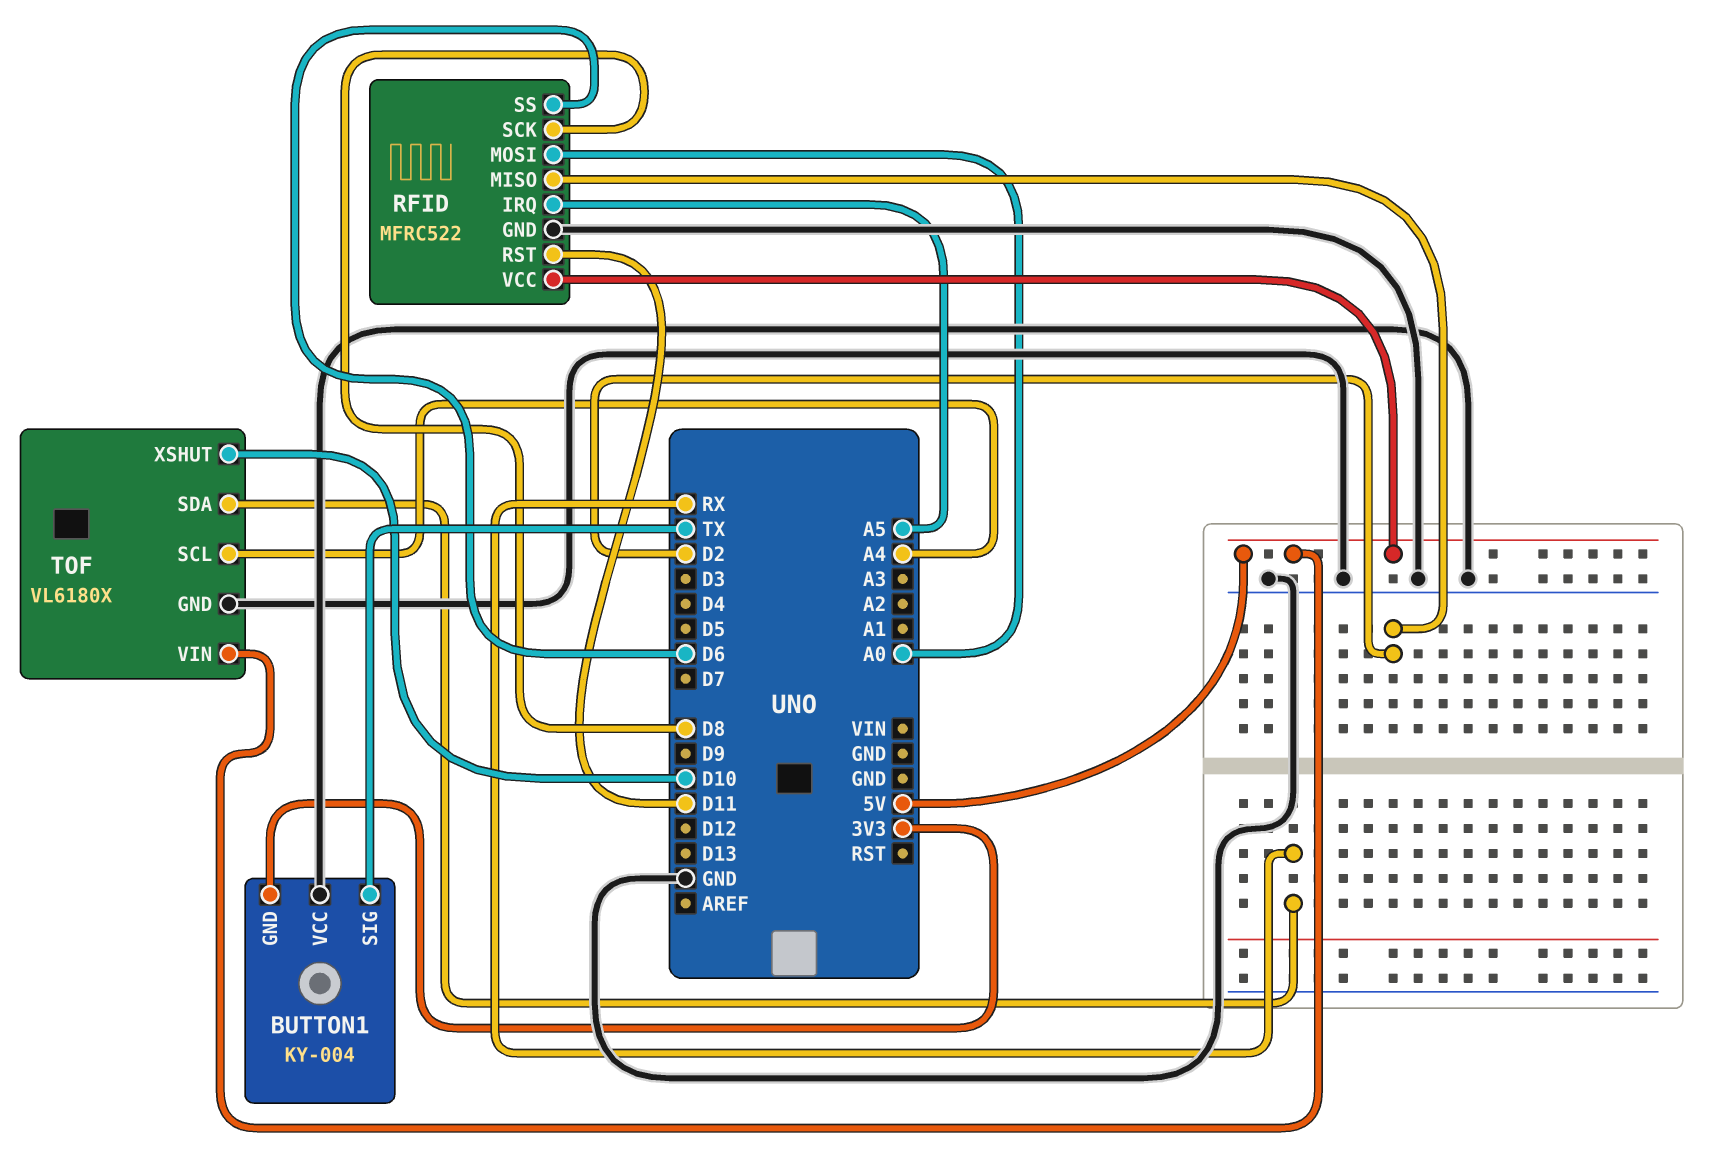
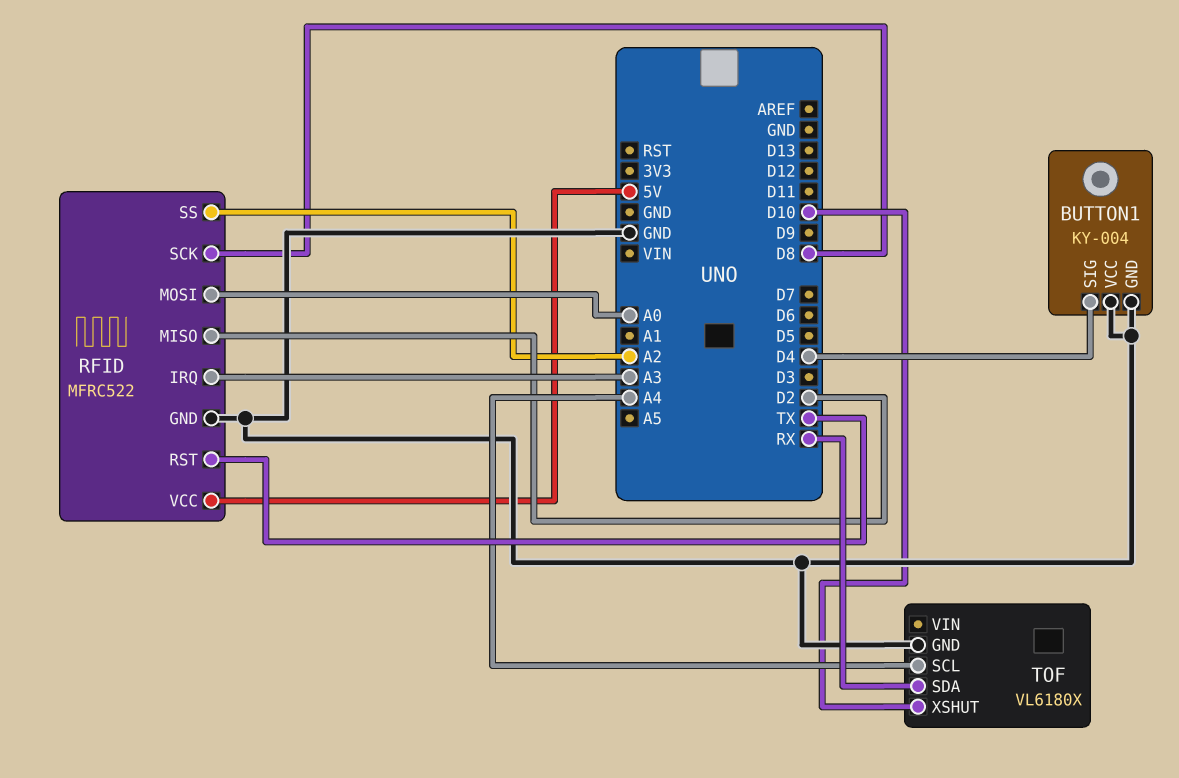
BUTTON1 pin GND: 3V3 -> GND
BUTTON1 pin SIG: TX -> D4
RFID pin IRQ: A5 -> A3
RFID pin RST: D11 -> TX
RFID pin SS: D6 -> A2
TOF pin VIN: 5V -> none

